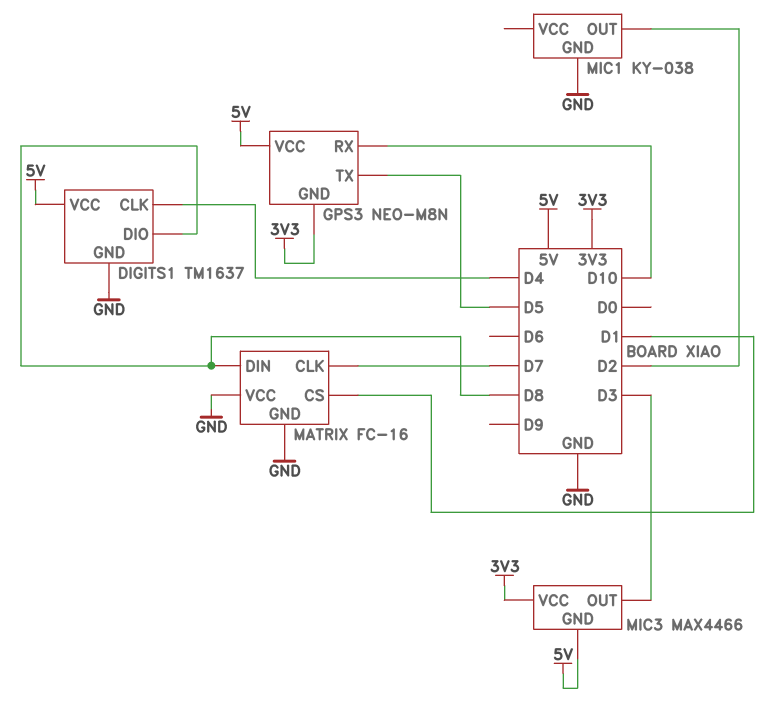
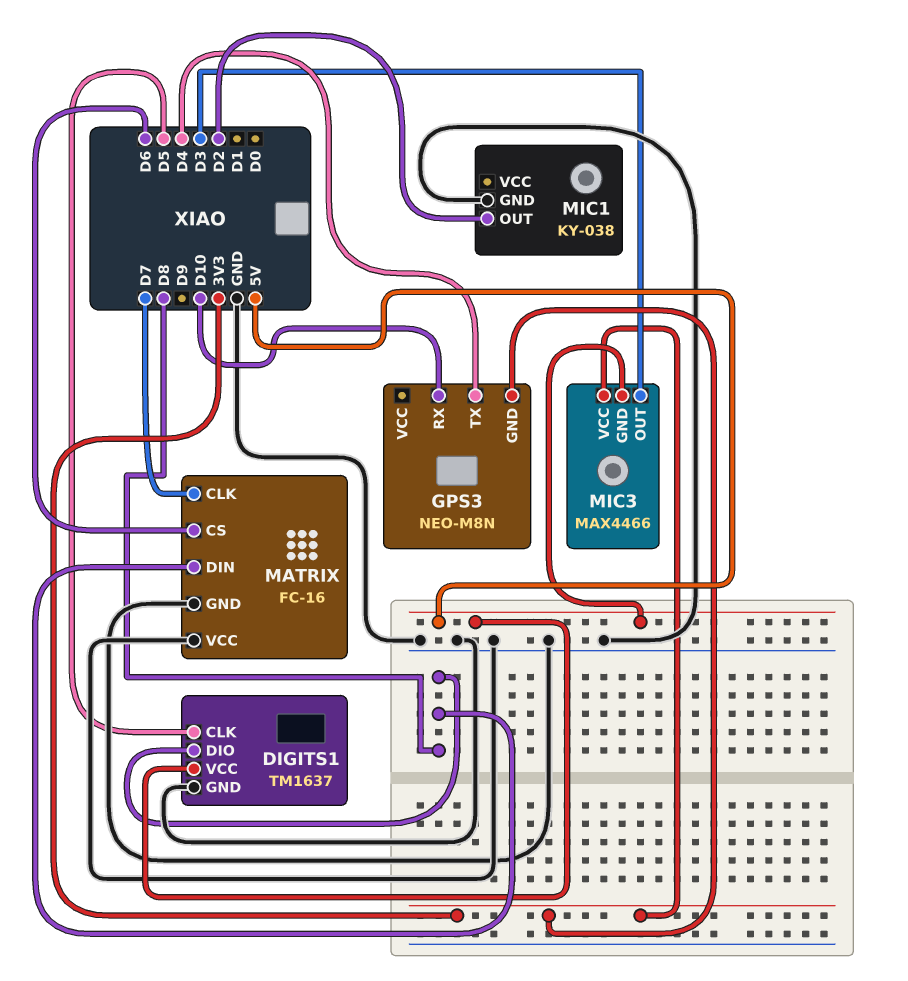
DIGITS1 pin CLK: D4 -> D5
GPS3 pin TX: D5 -> D4
GPS3 pin VCC: 5V -> none
MATRIX pin CS: D1 -> D6

